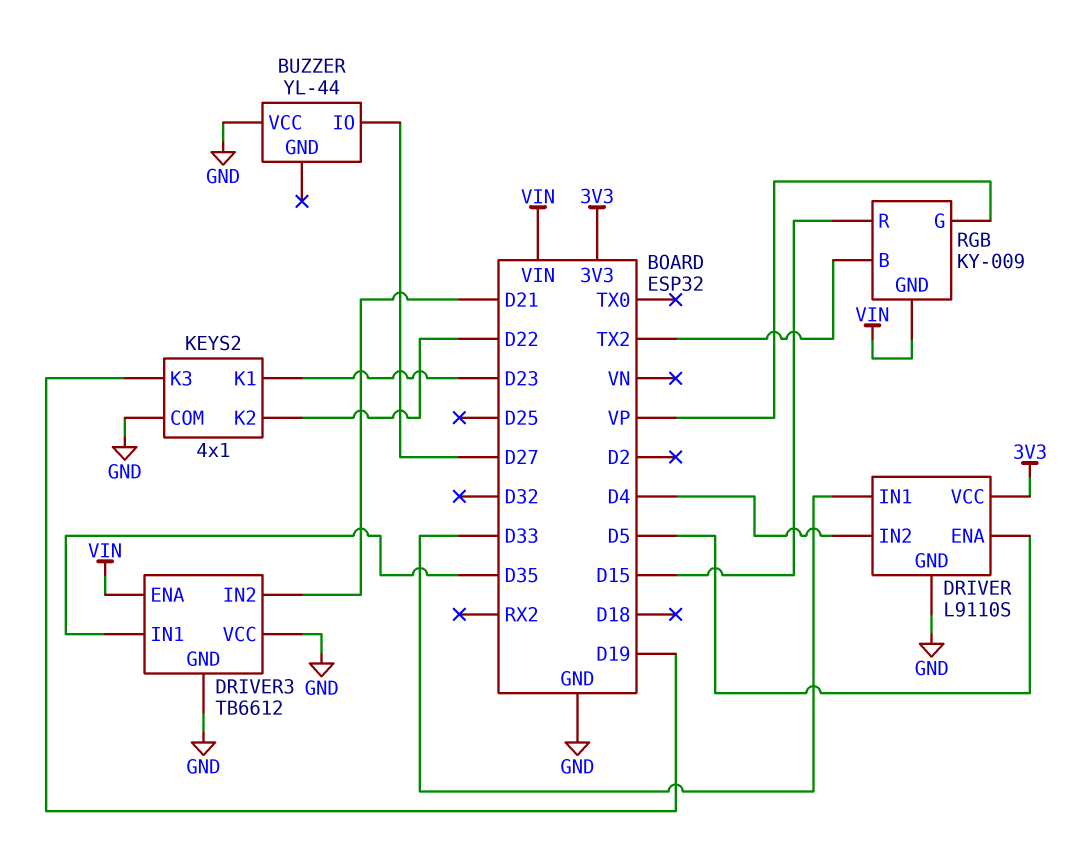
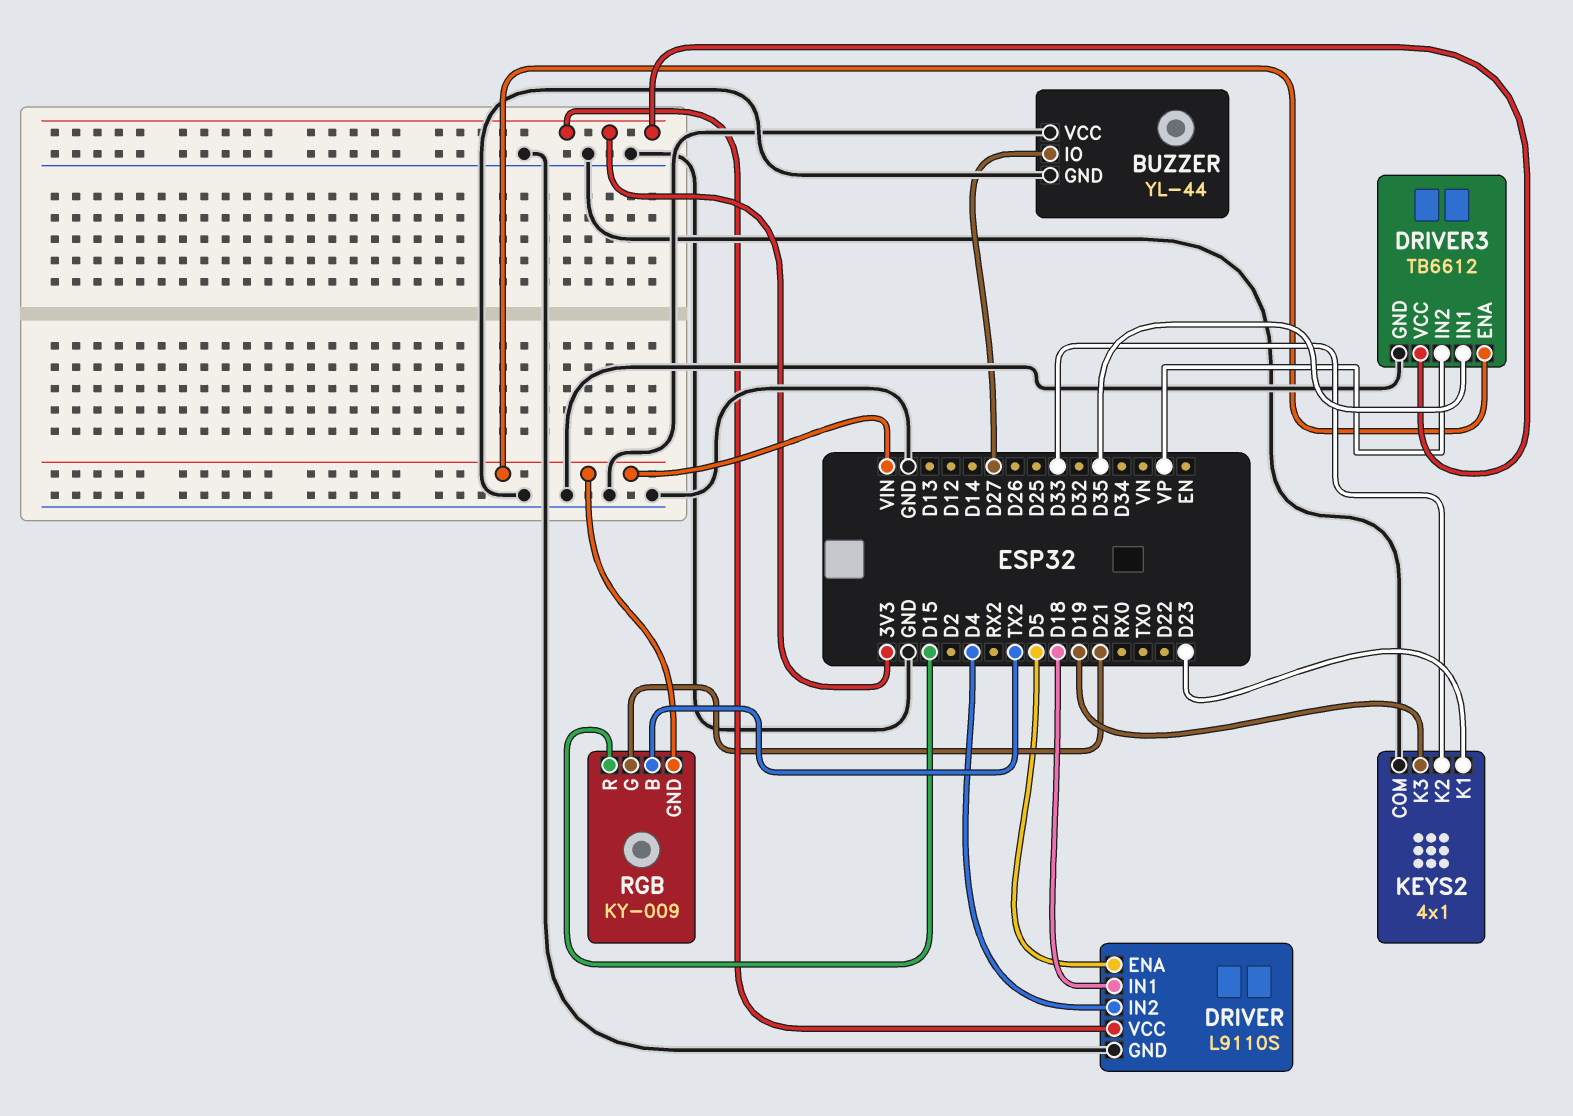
BUZZER pin GND: none -> GND
DRIVER pin IN1: D33 -> D18
DRIVER3 pin IN2: D21 -> VP
DRIVER3 pin VCC: GND -> 3V3
KEYS2 pin K2: D22 -> D33
RGB pin G: VP -> D21

